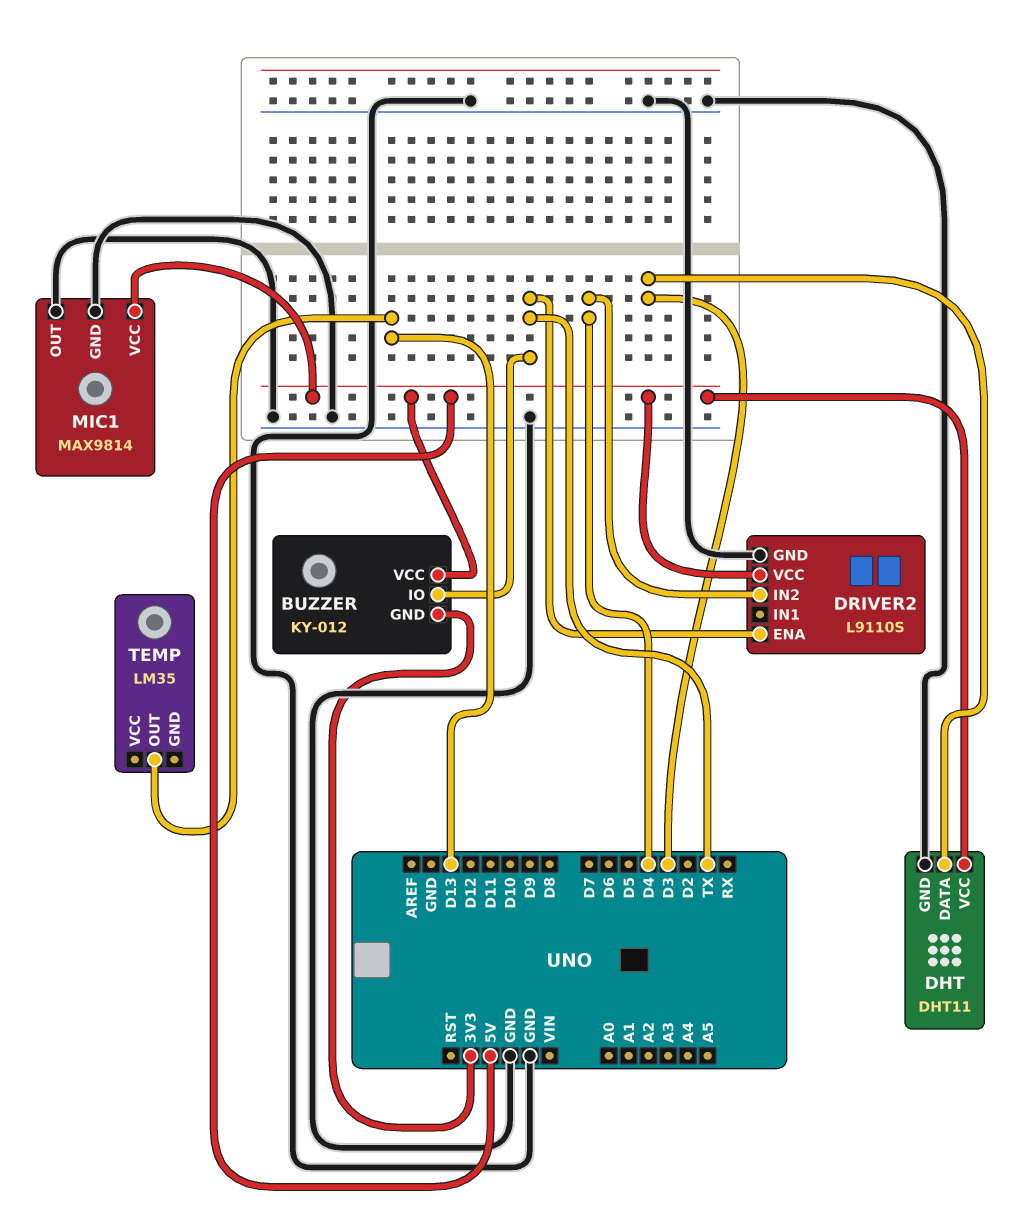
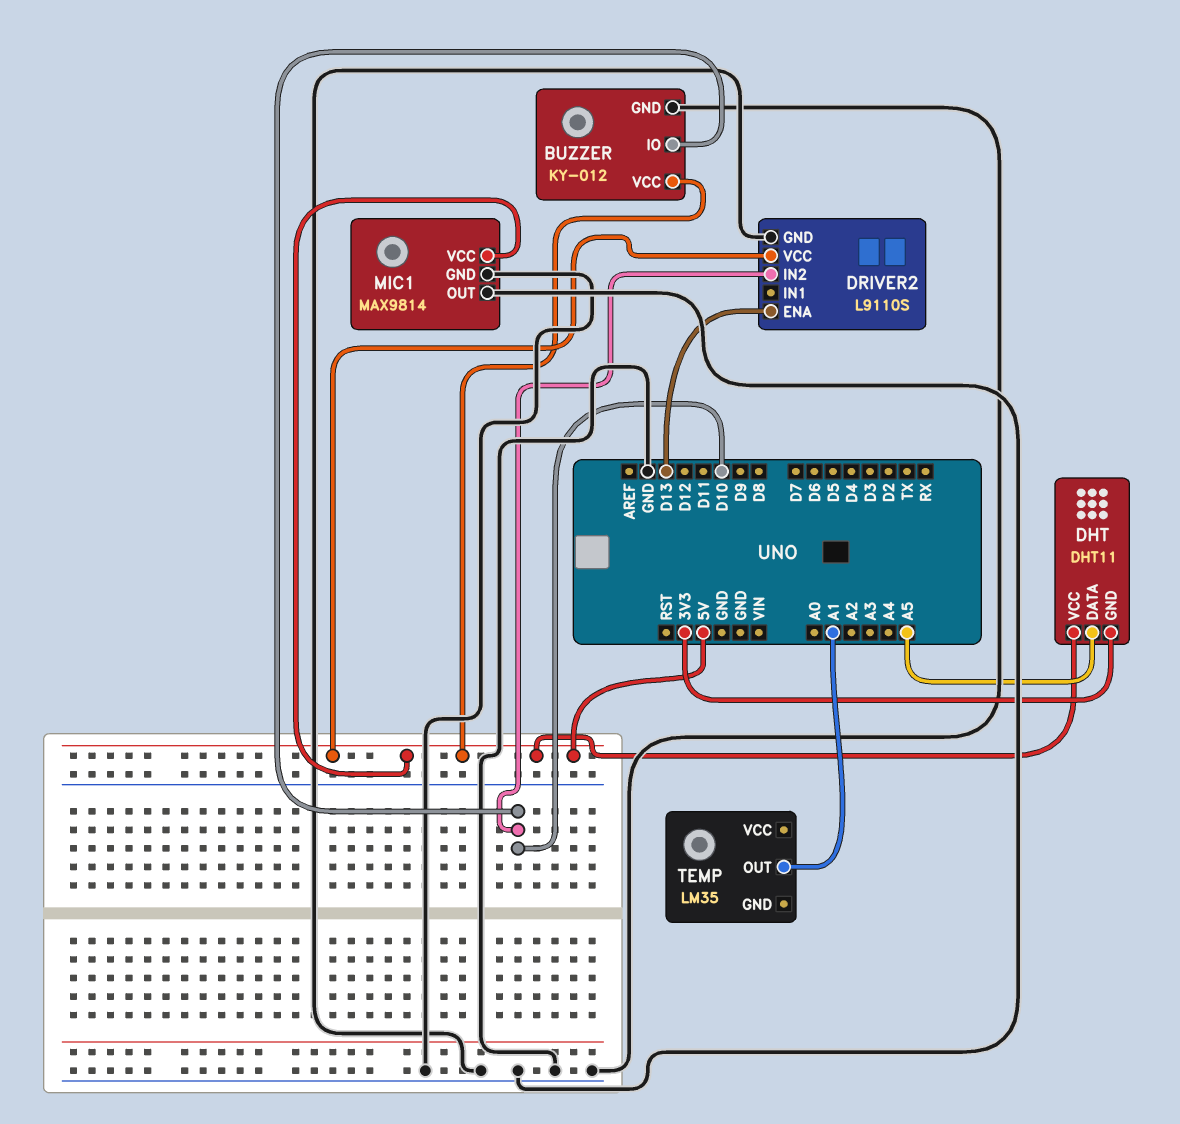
BUZZER pin GND: 3V3 -> GND
BUZZER pin IO: TX -> D10
DHT pin DATA: D3 -> A5
DHT pin GND: GND -> 3V3
DRIVER2 pin ENA: TX -> D13
DRIVER2 pin IN2: D4 -> D10
TEMP pin OUT: D13 -> A1

